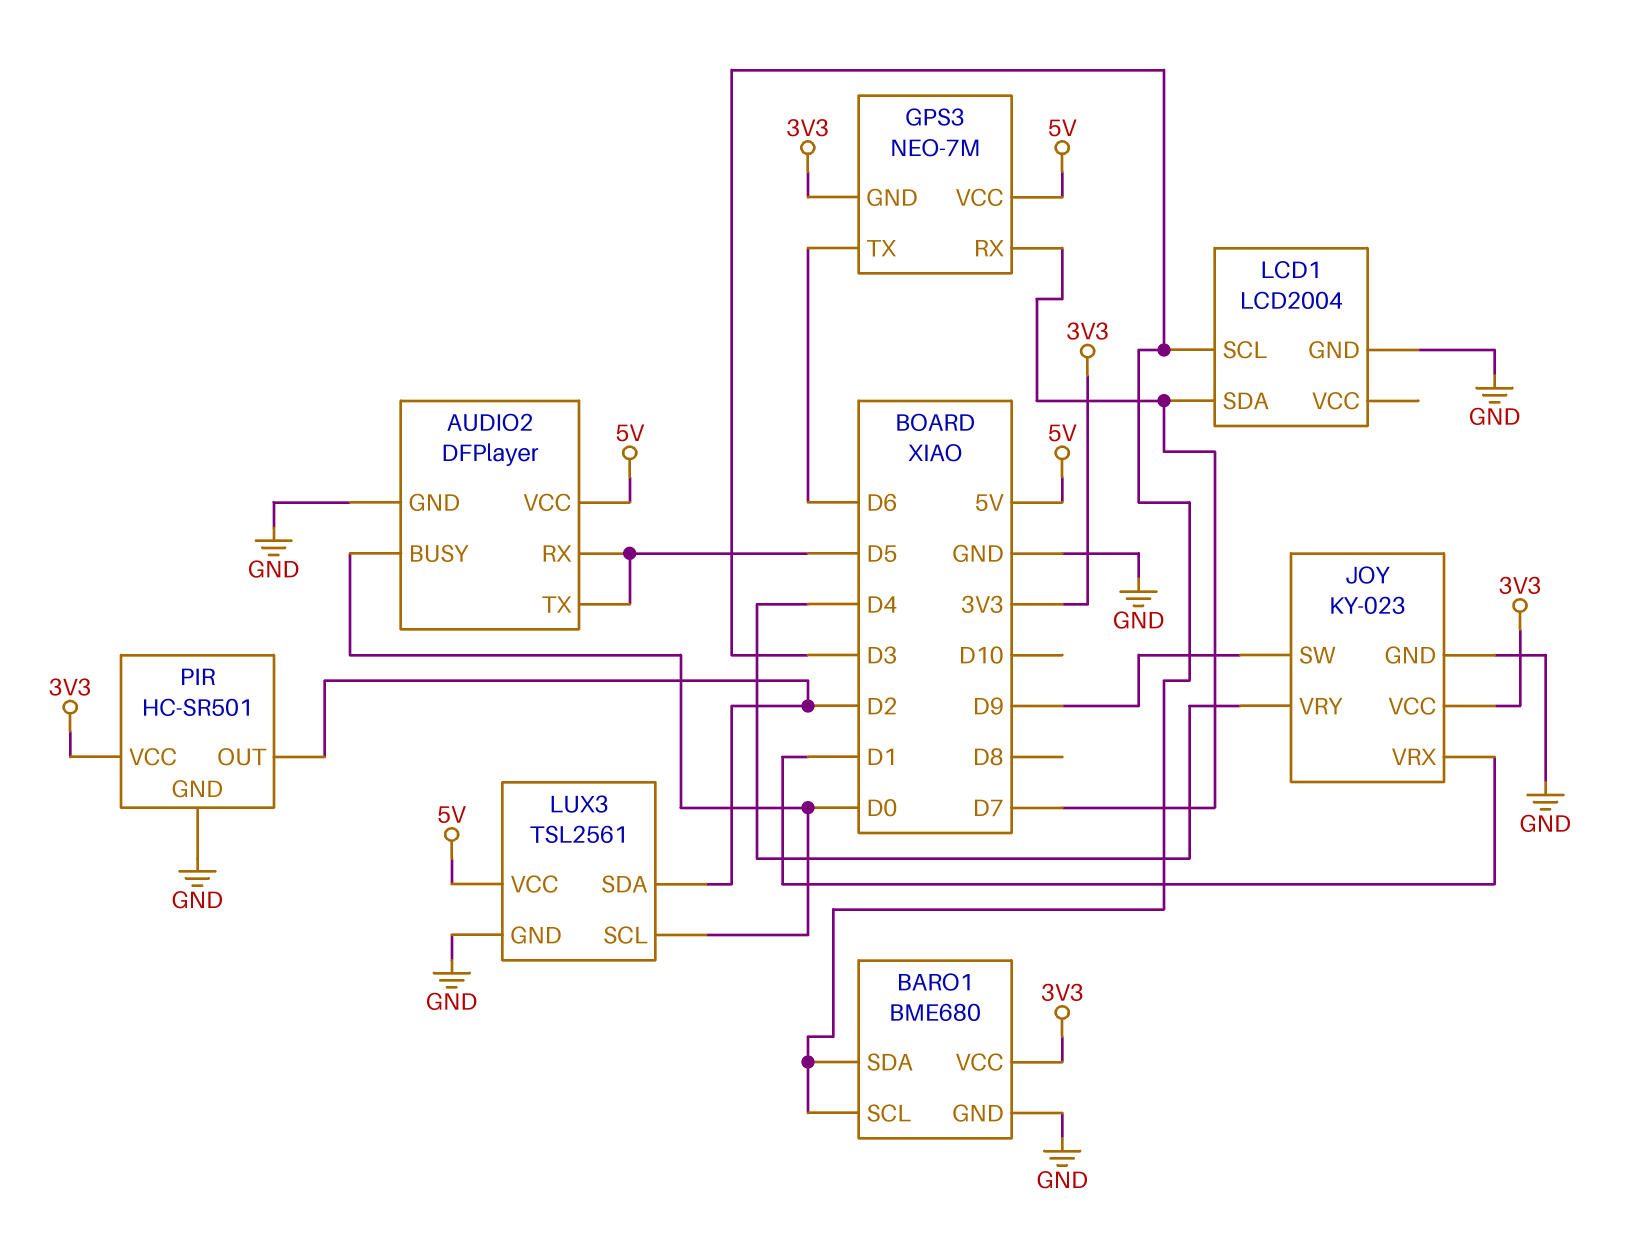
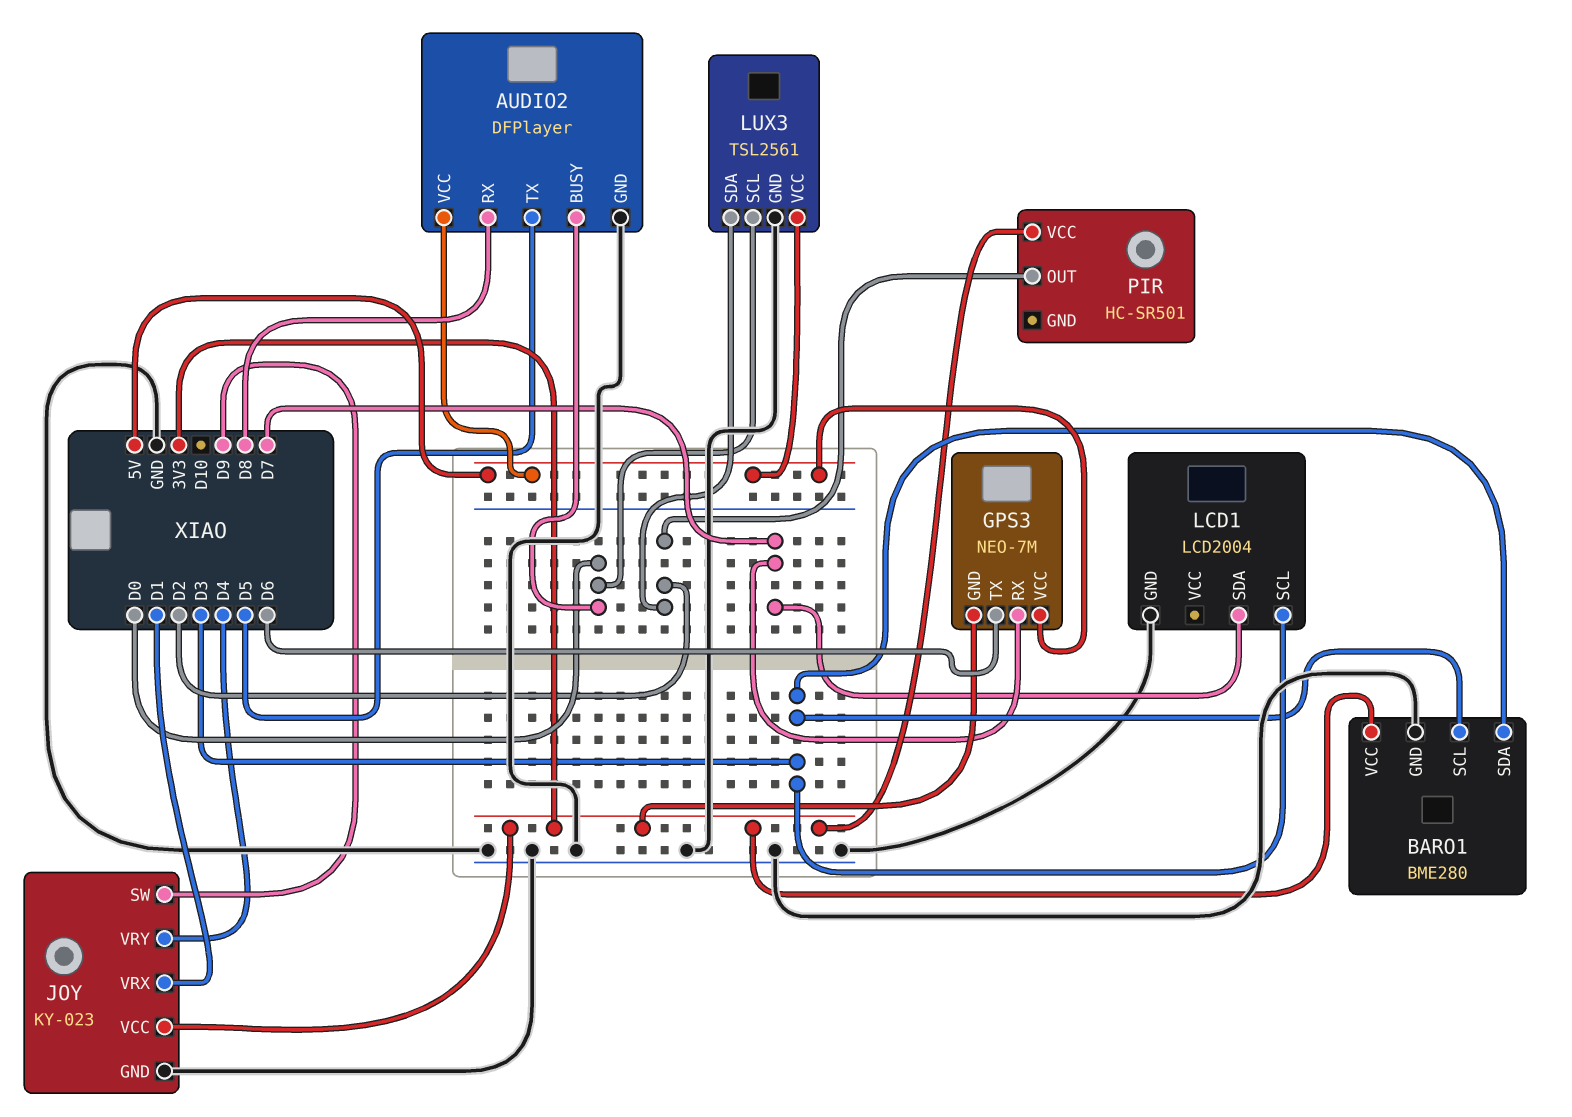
AUDIO2 pin RX: D5 -> D8
BARO1: BME680 -> BME280
PIR pin GND: GND -> none

